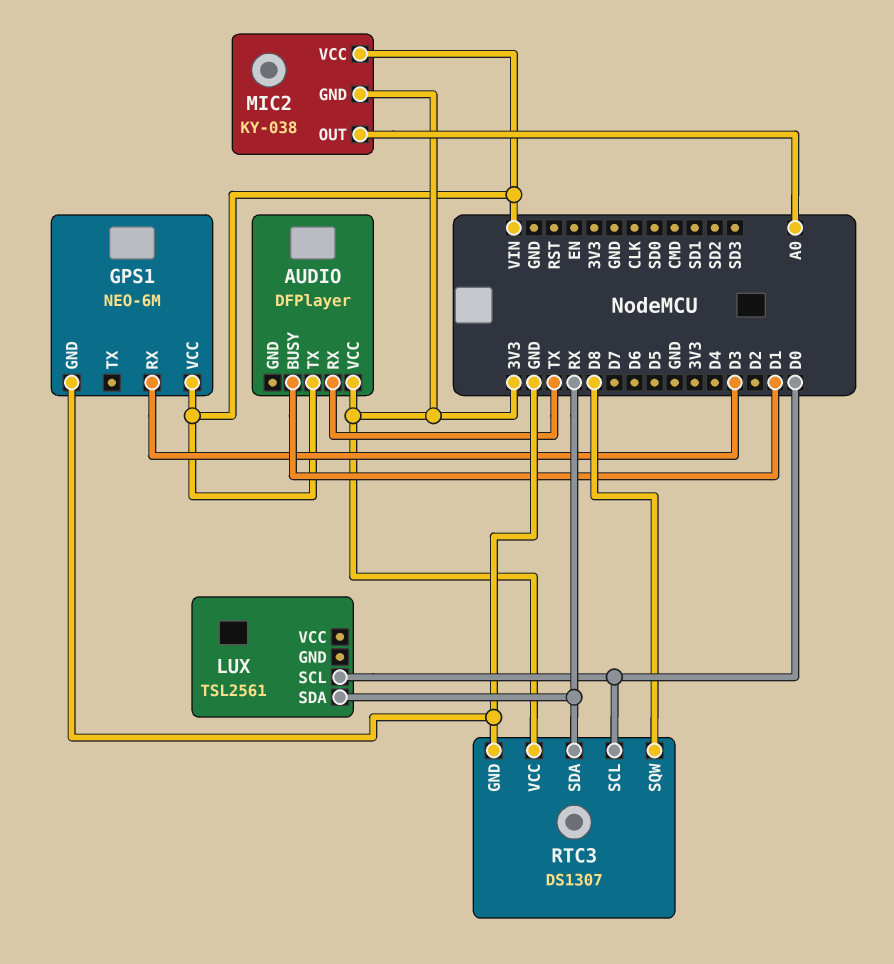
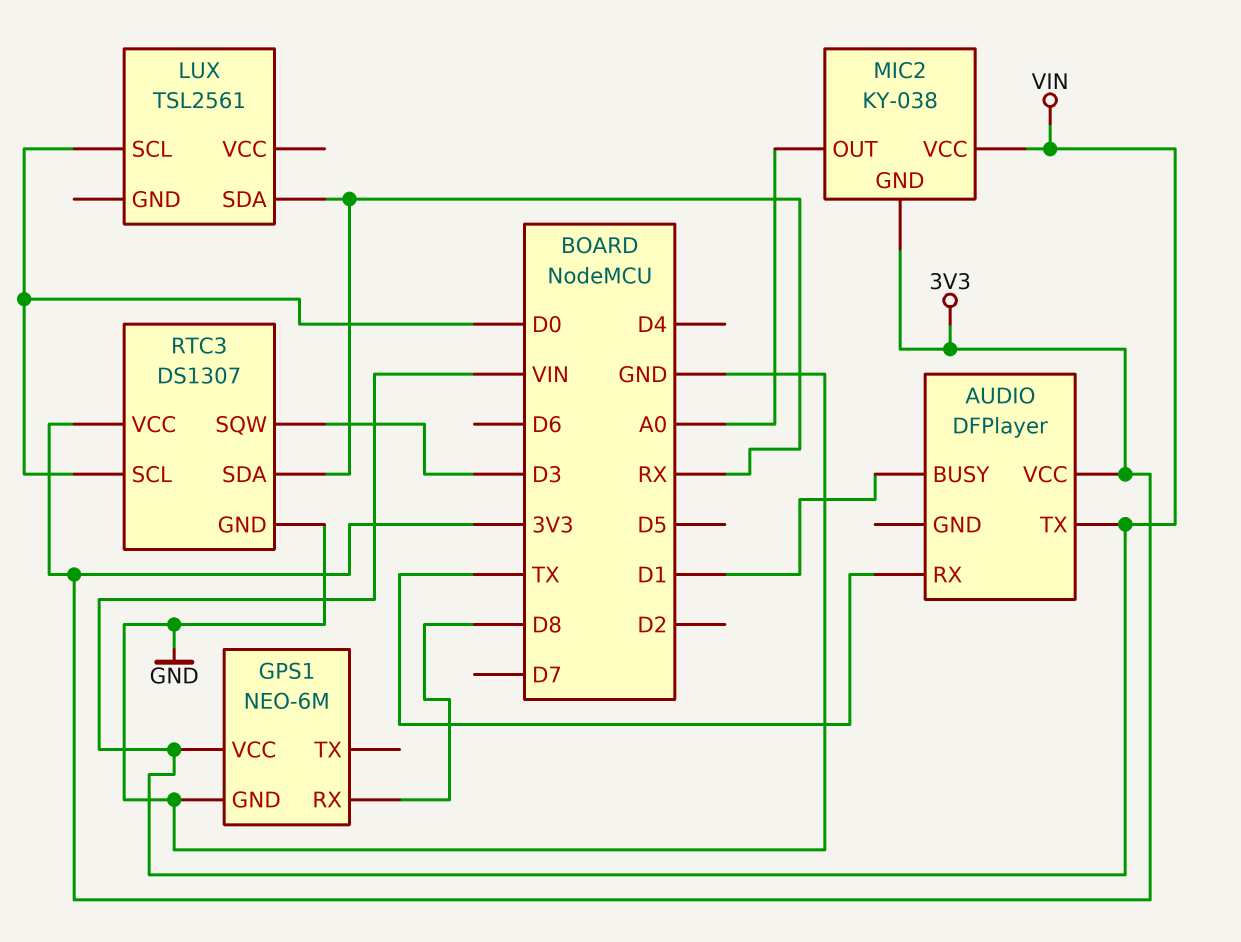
GPS1 pin RX: D3 -> D8
RTC3 pin SQW: D8 -> D3

